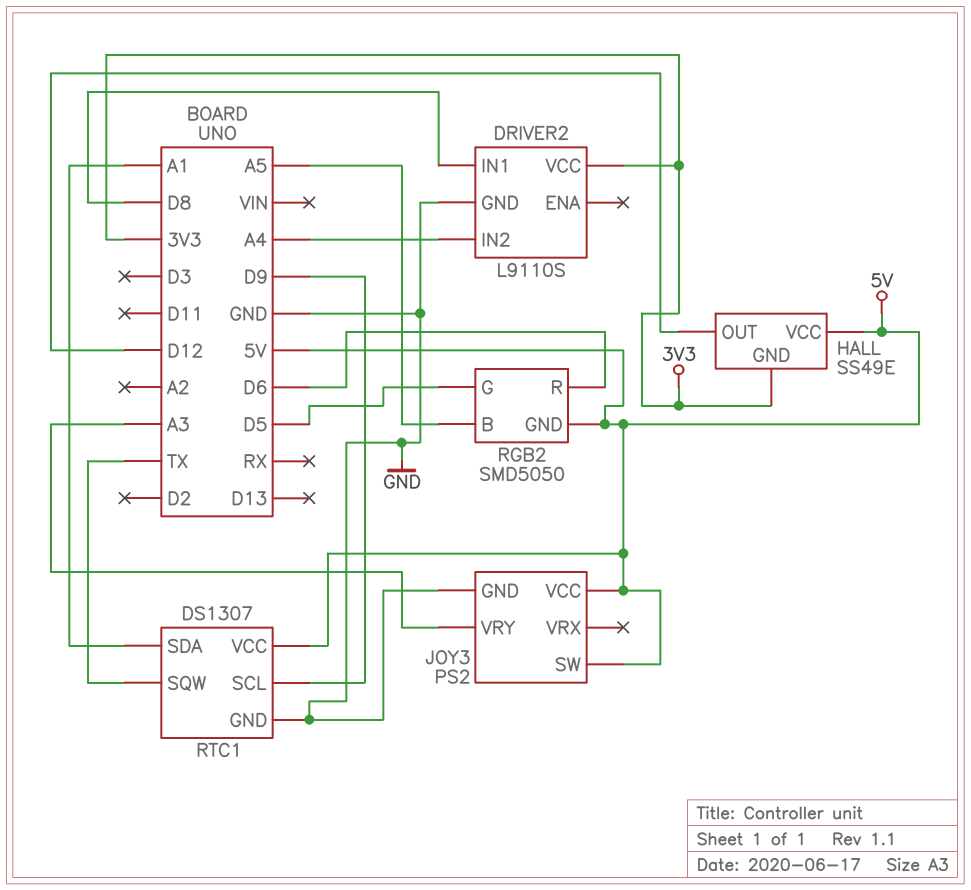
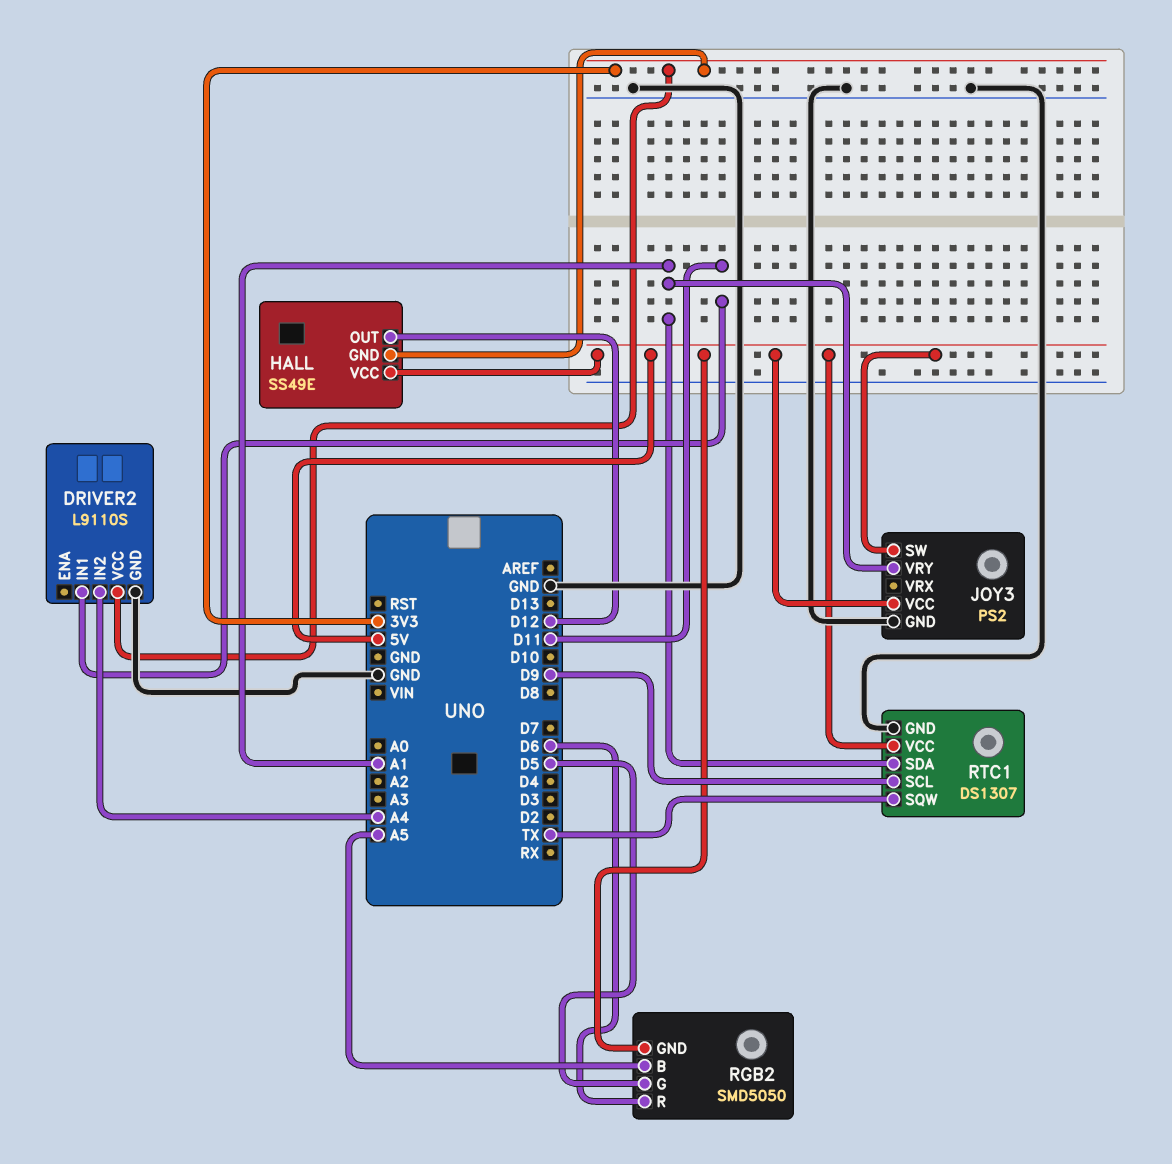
DRIVER2 pin IN1: D8 -> D11
JOY3 pin VRY: A3 -> A1

